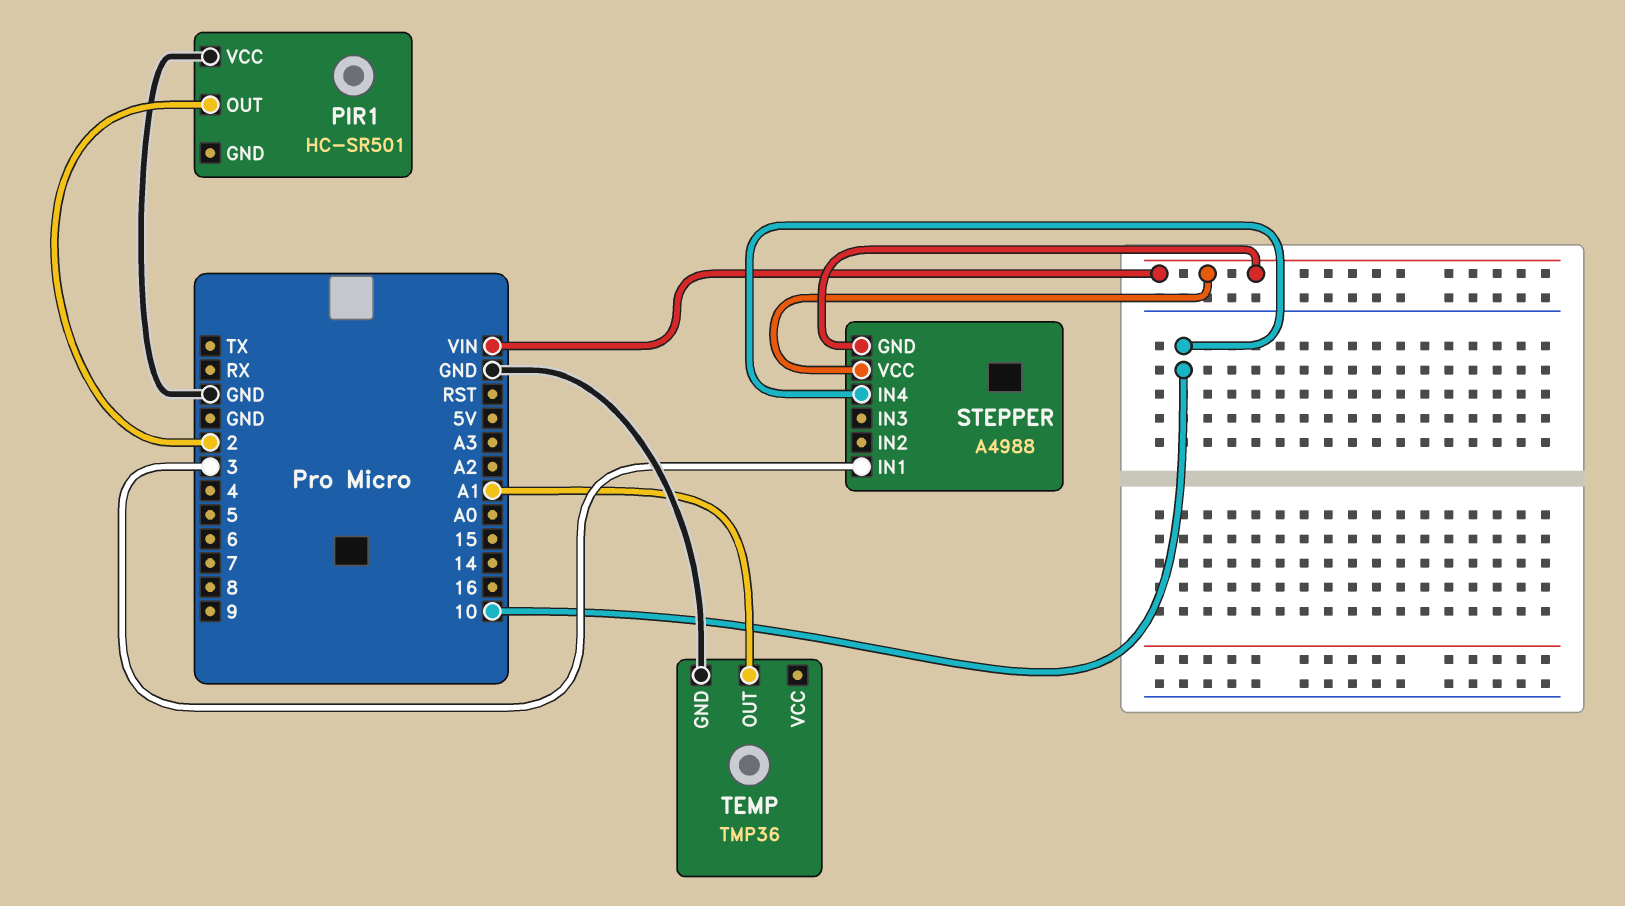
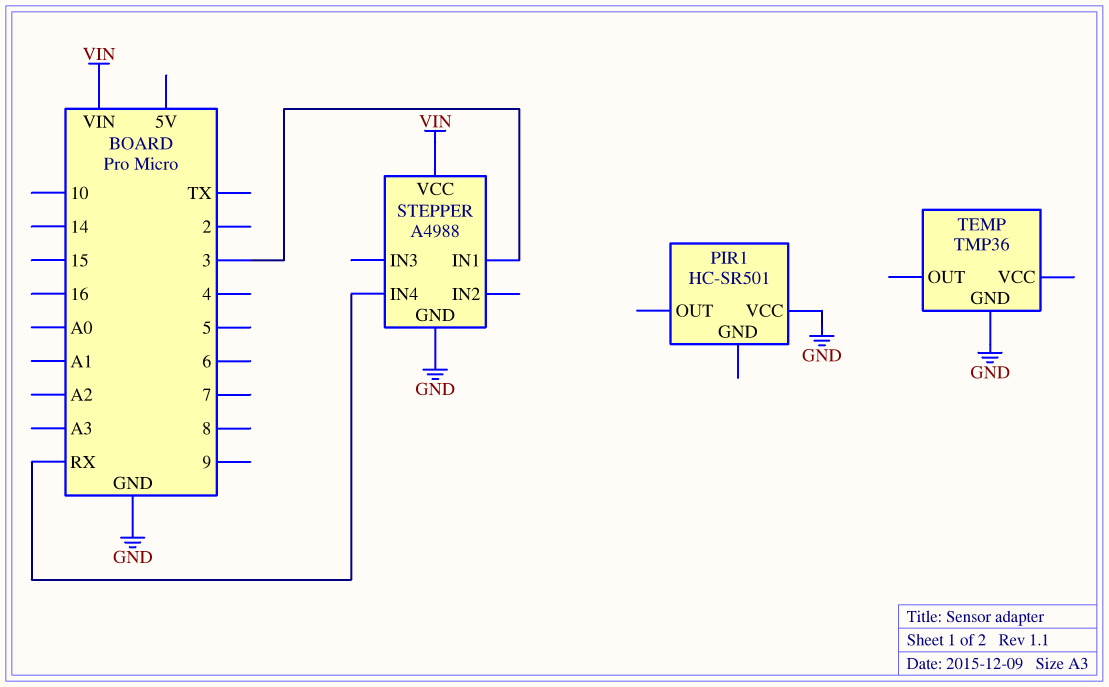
PIR1 pin OUT: 2 -> none
STEPPER pin GND: VIN -> GND
STEPPER pin IN4: 10 -> RX
TEMP pin OUT: A1 -> none

